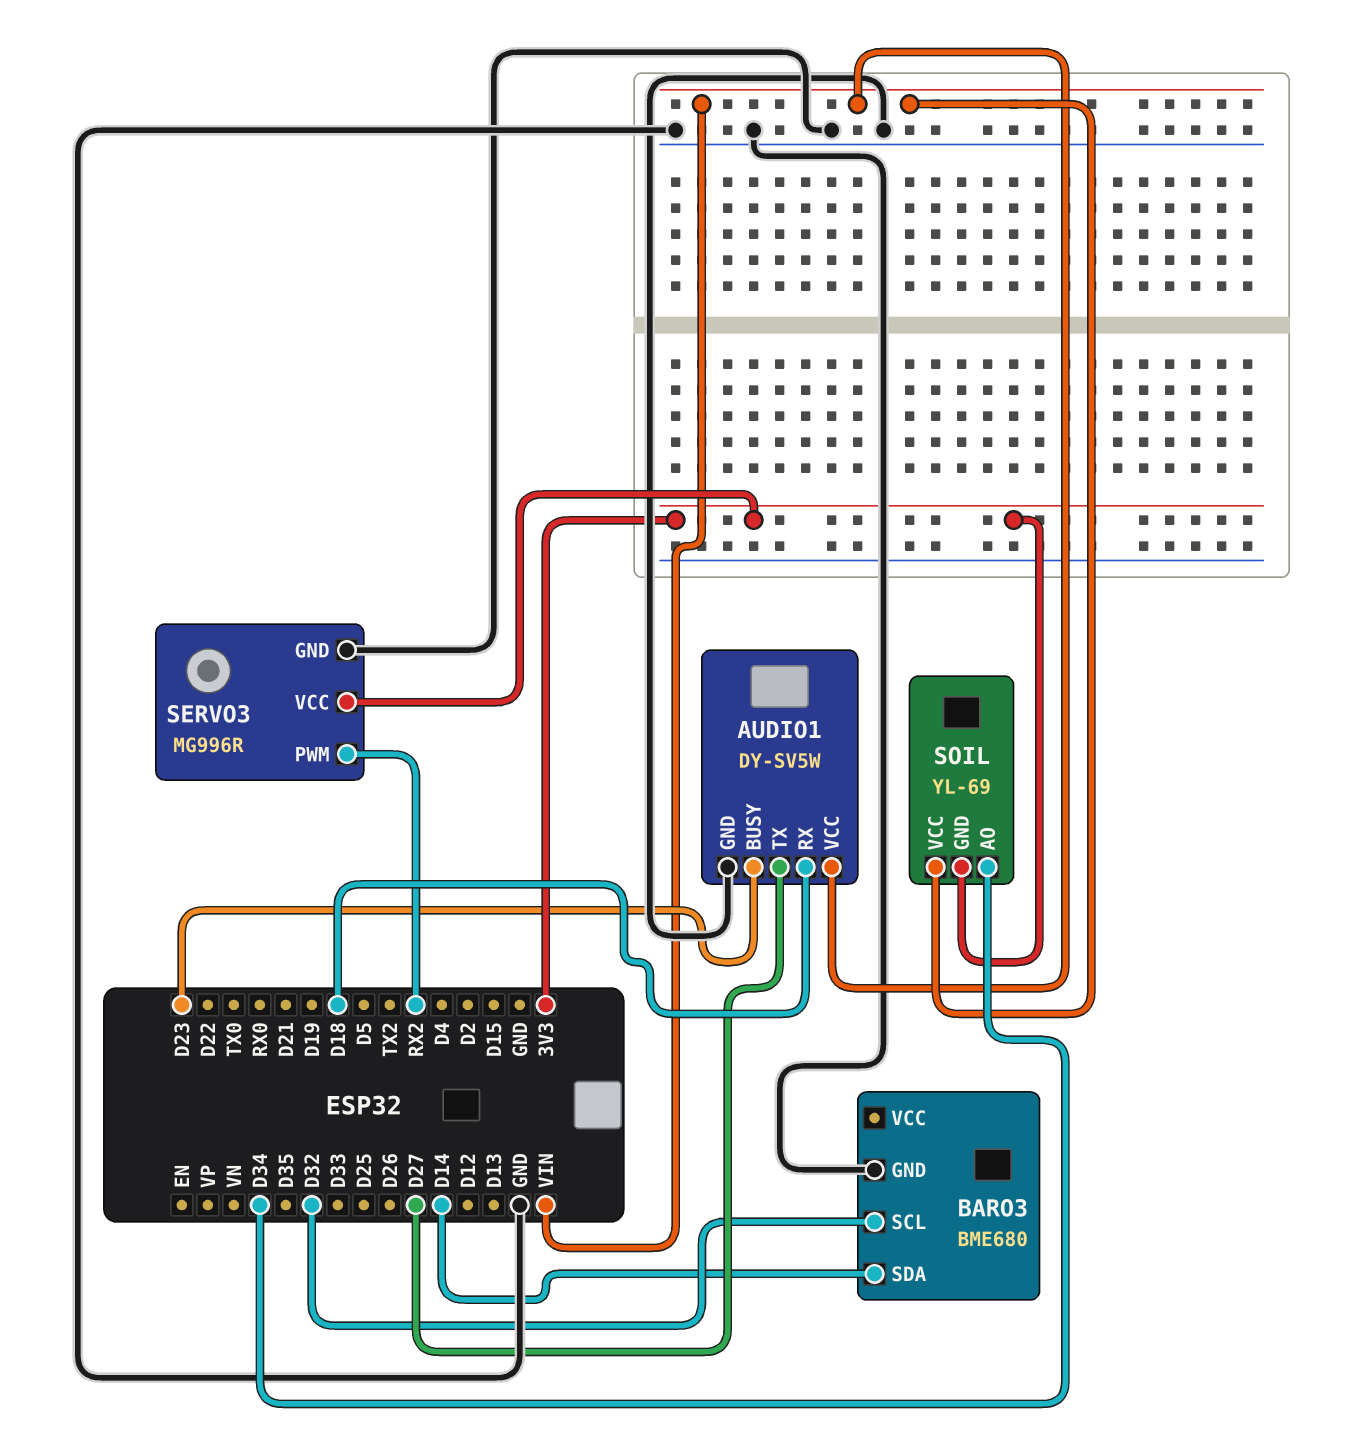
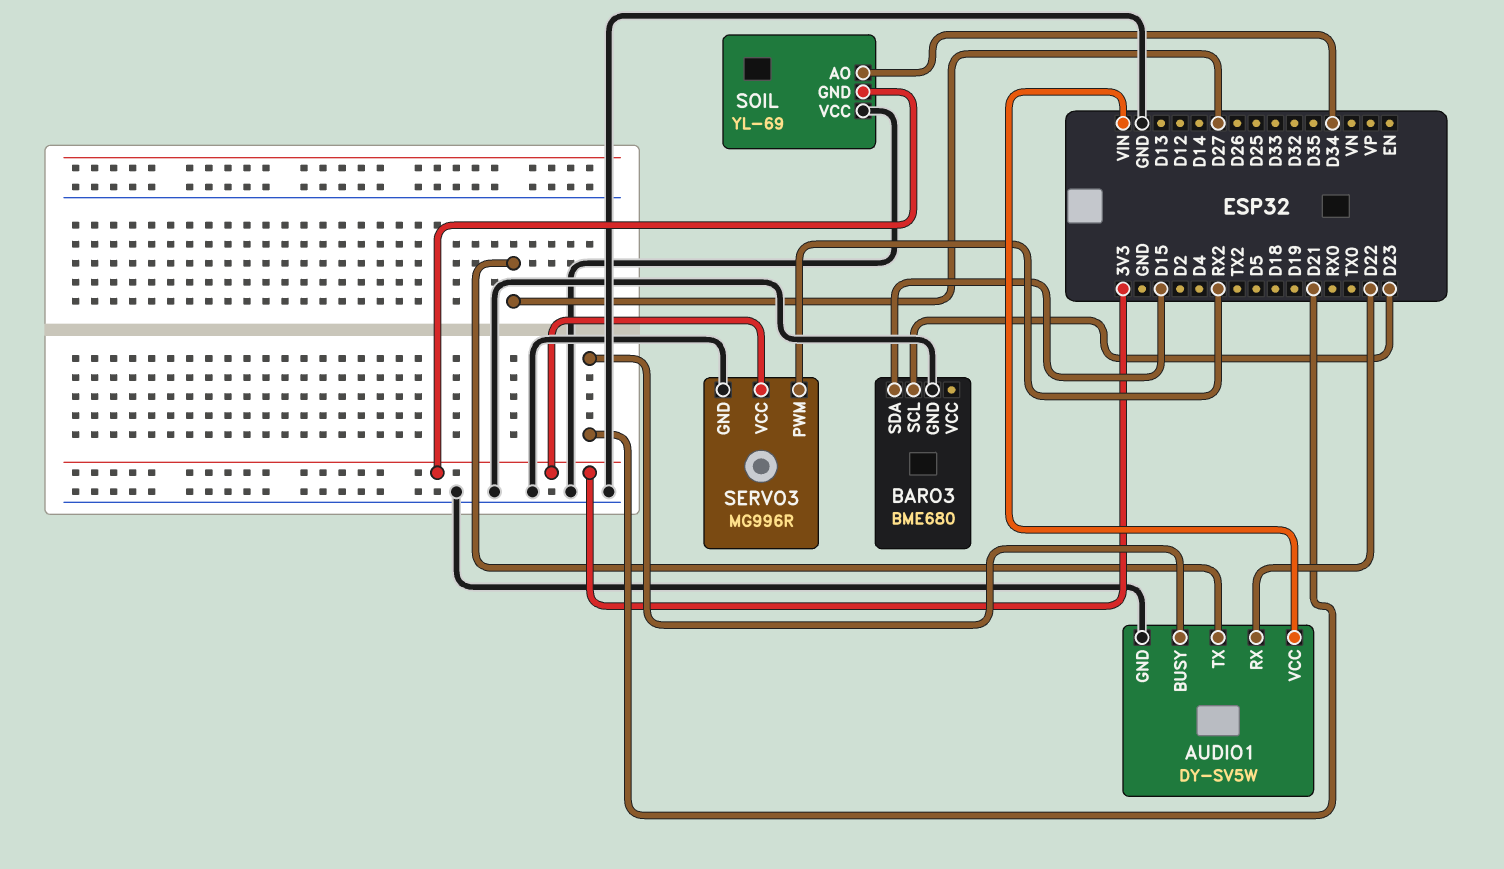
AUDIO1 pin BUSY: D23 -> D21
AUDIO1 pin RX: D18 -> D22
BARO3 pin SCL: D32 -> D23
BARO3 pin SDA: D14 -> D15
SOIL pin VCC: VIN -> GND

